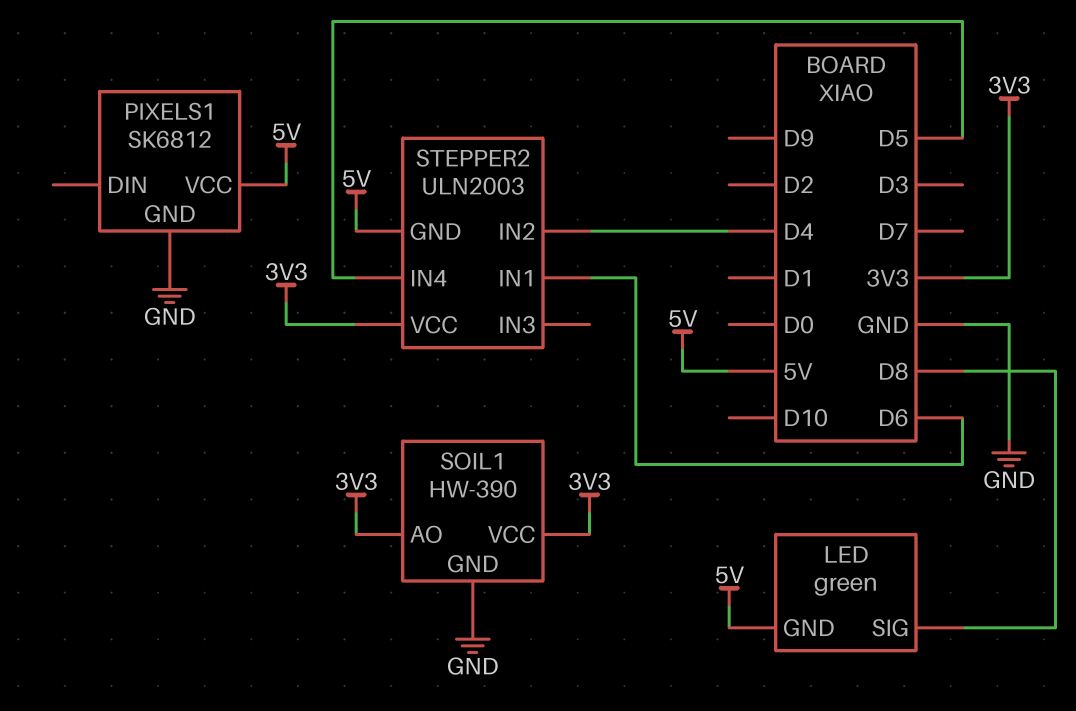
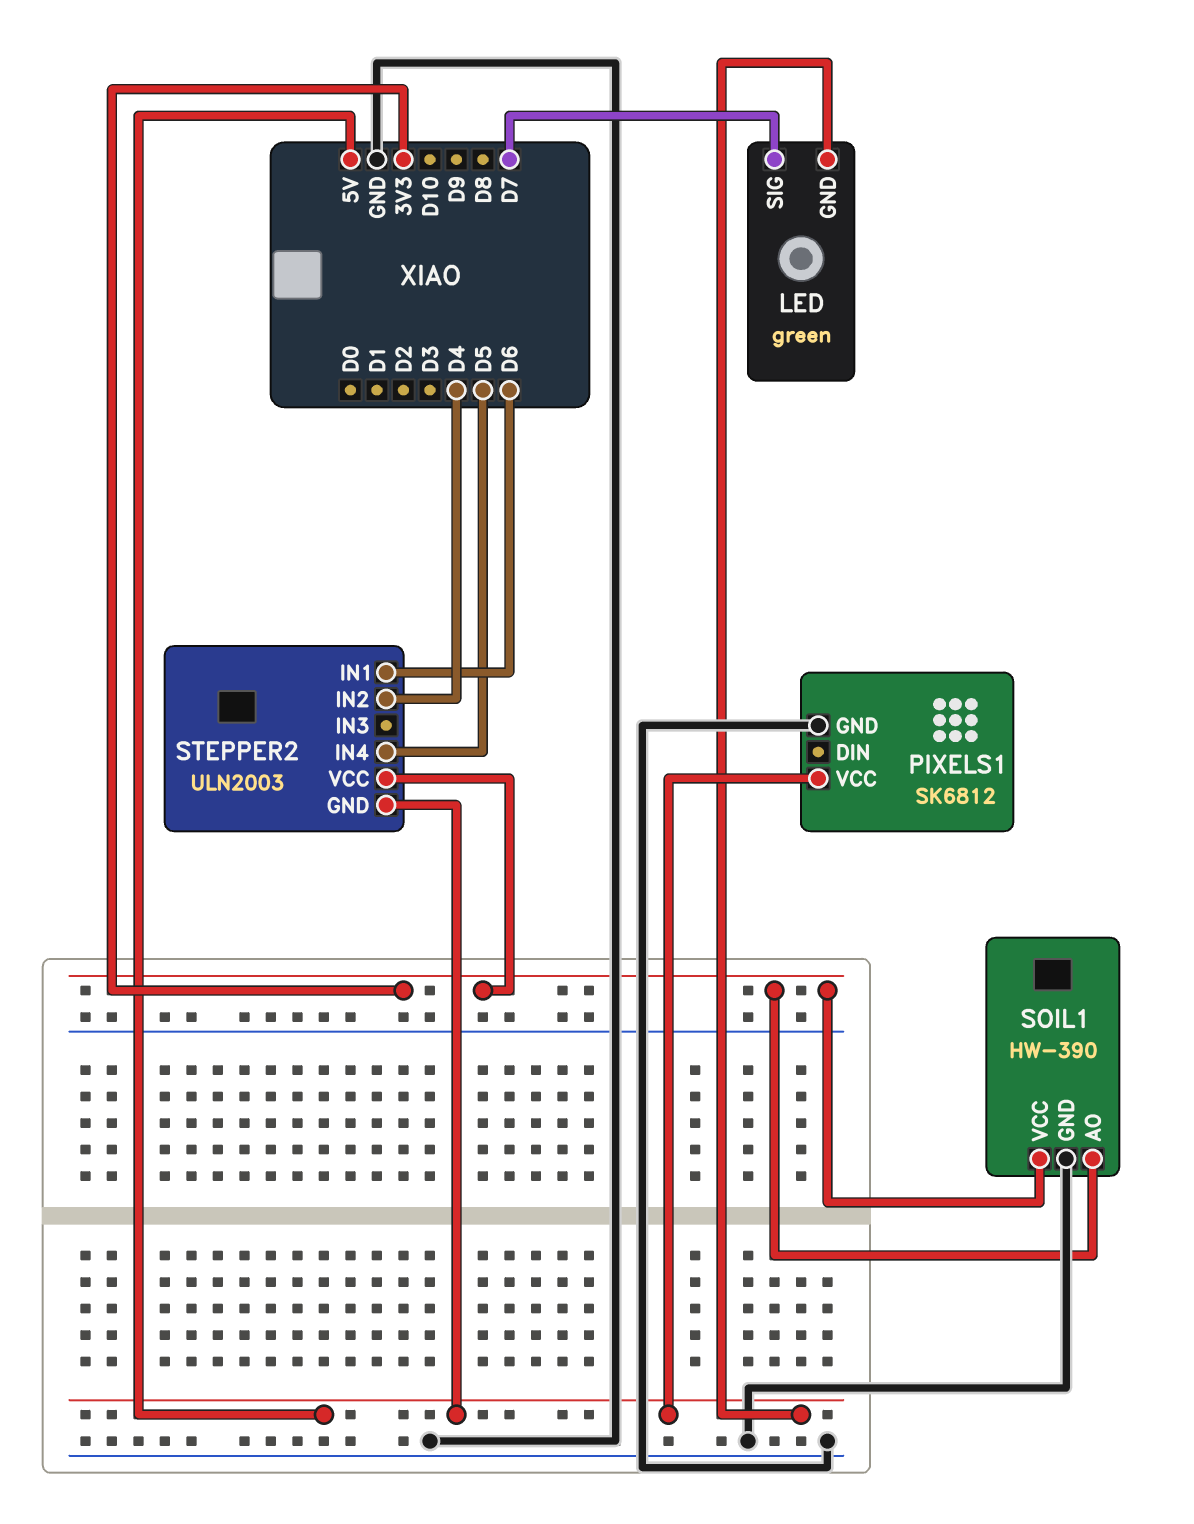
LED pin SIG: D8 -> D7

